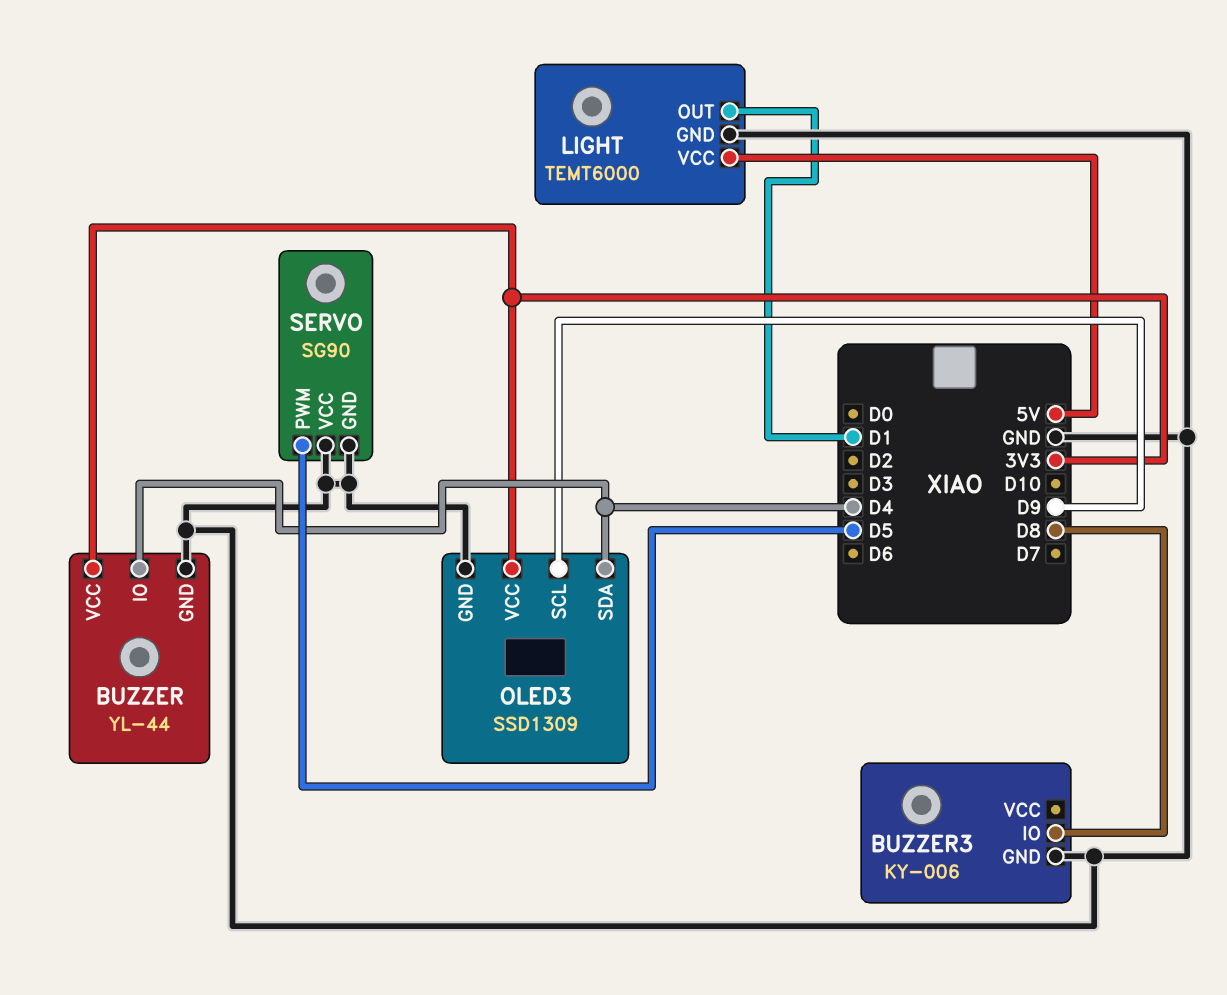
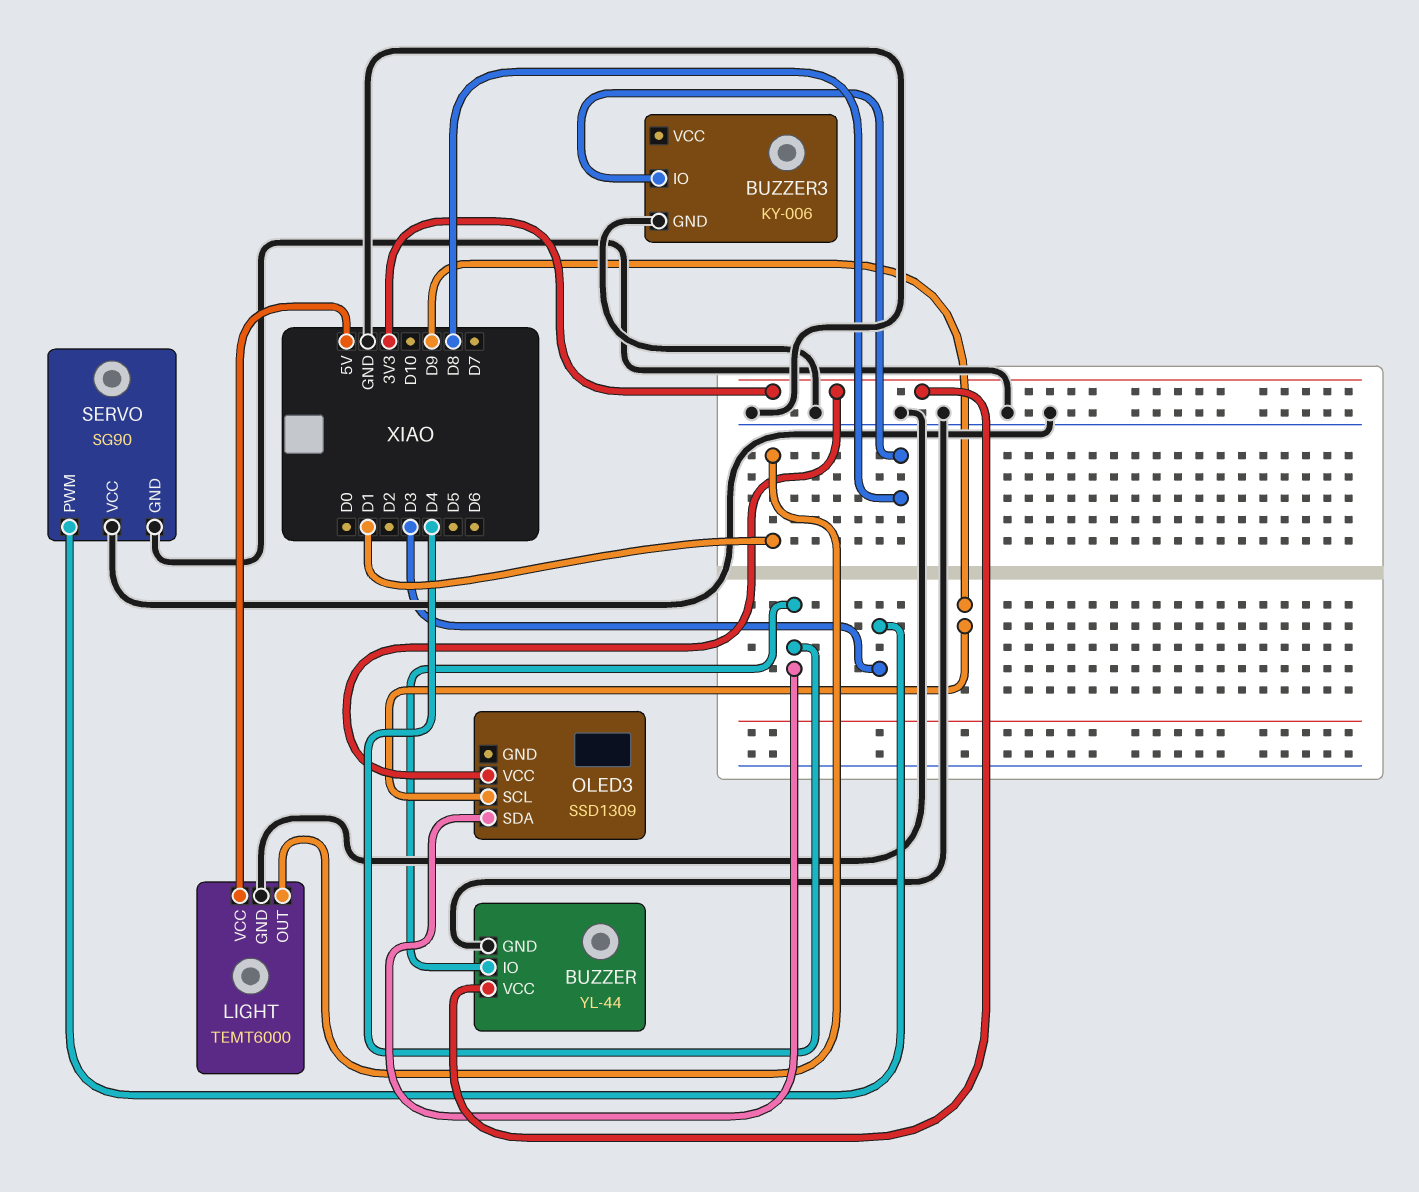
OLED3 pin GND: GND -> none
SERVO pin PWM: D5 -> D3

